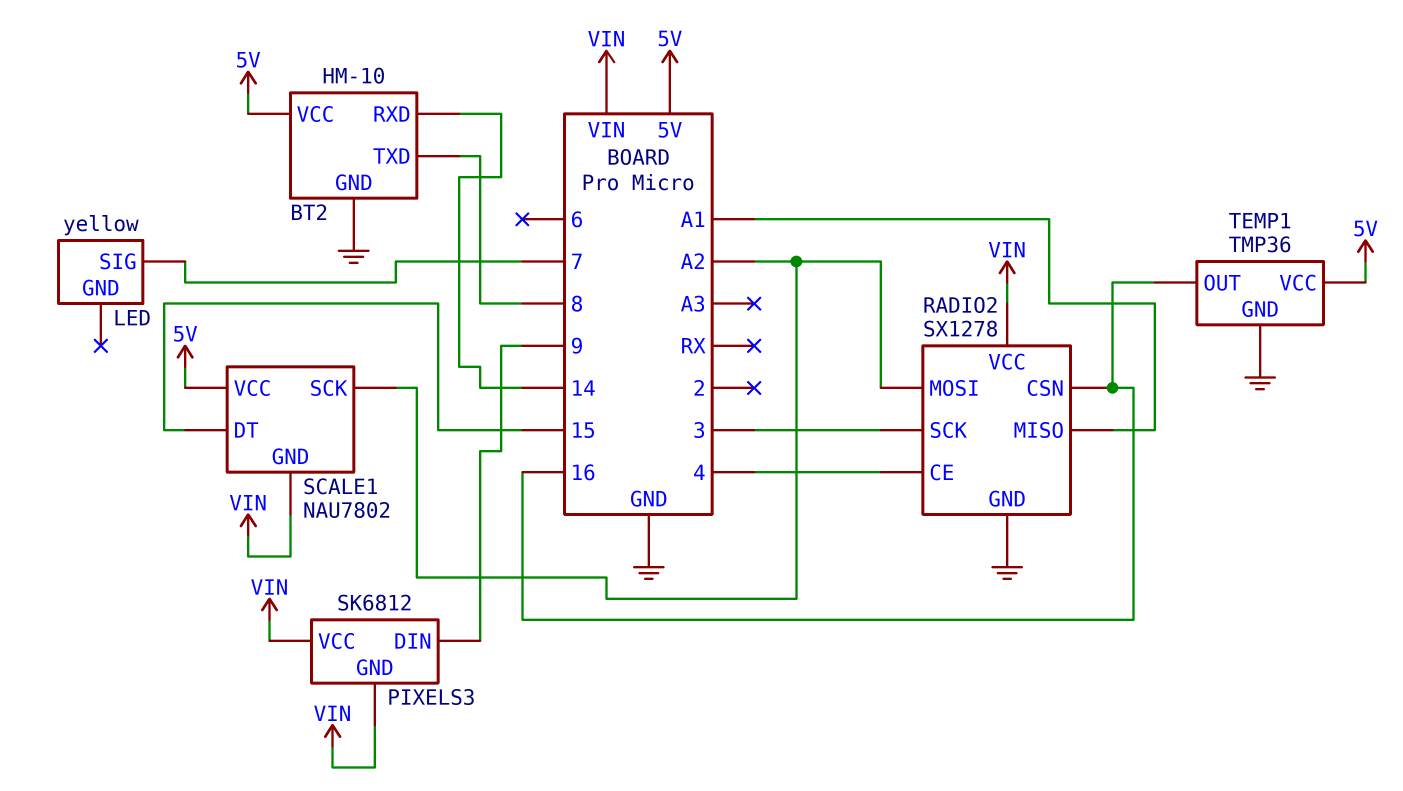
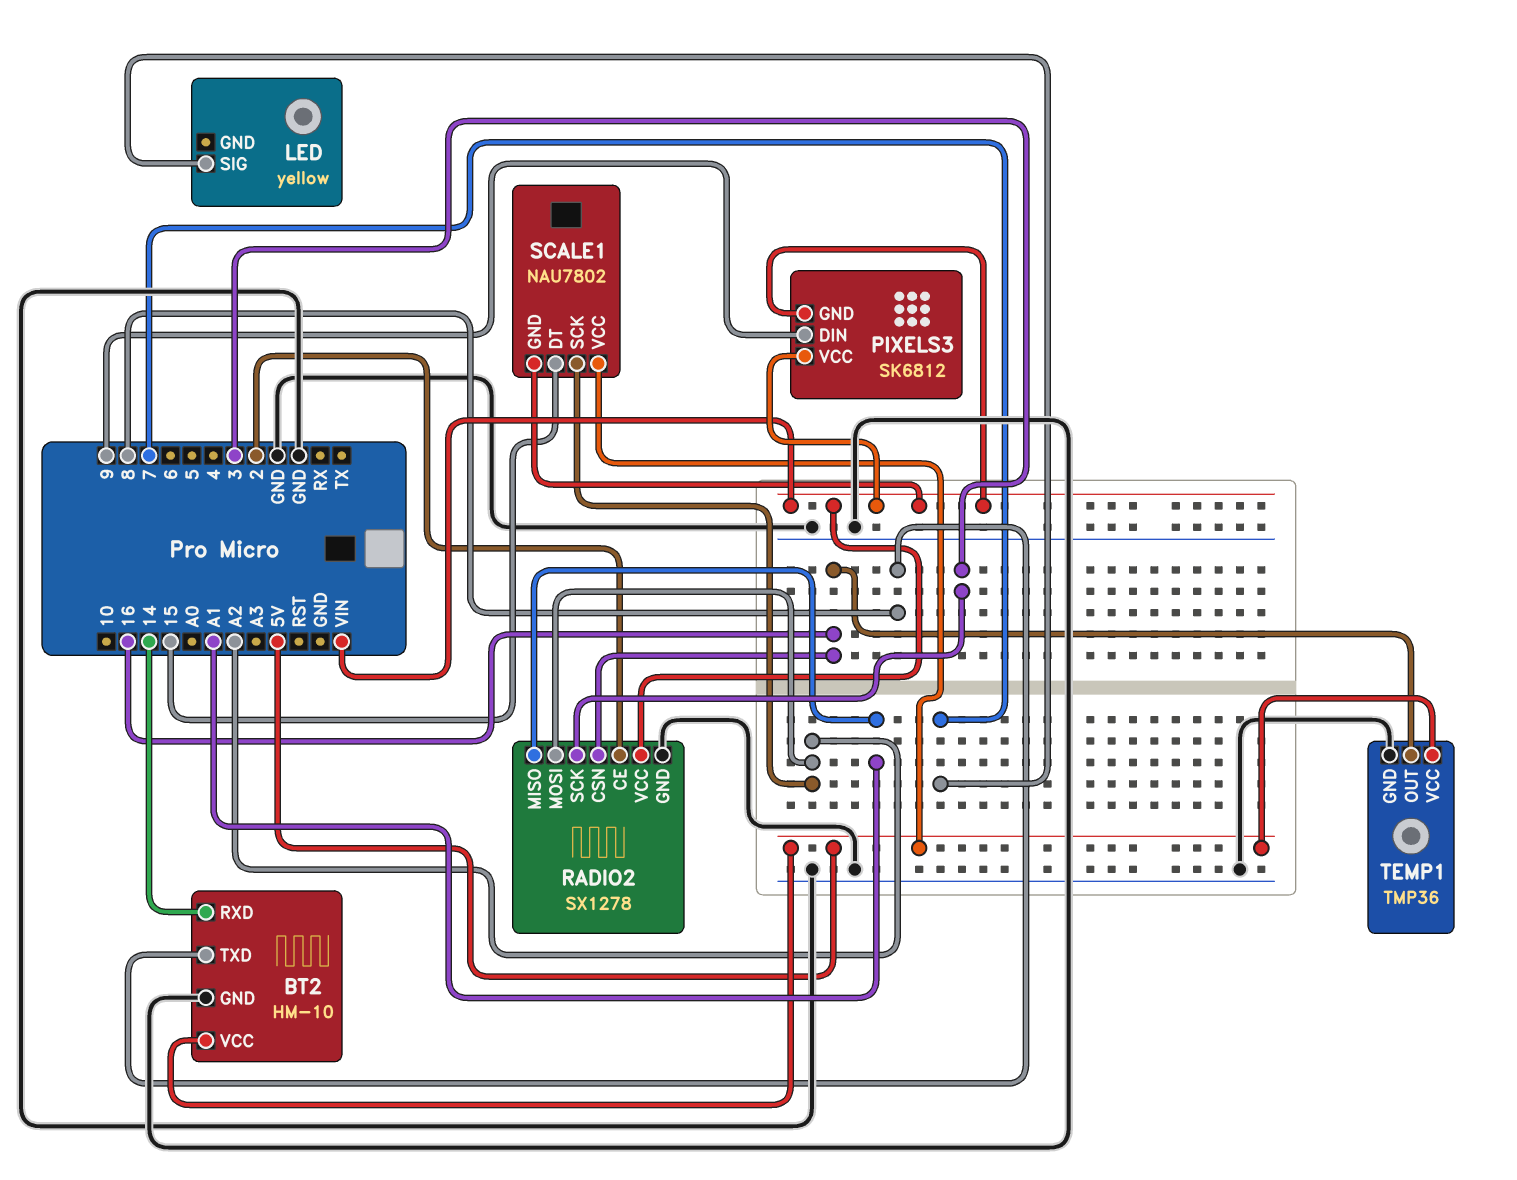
RADIO2 pin CE: 4 -> 2

